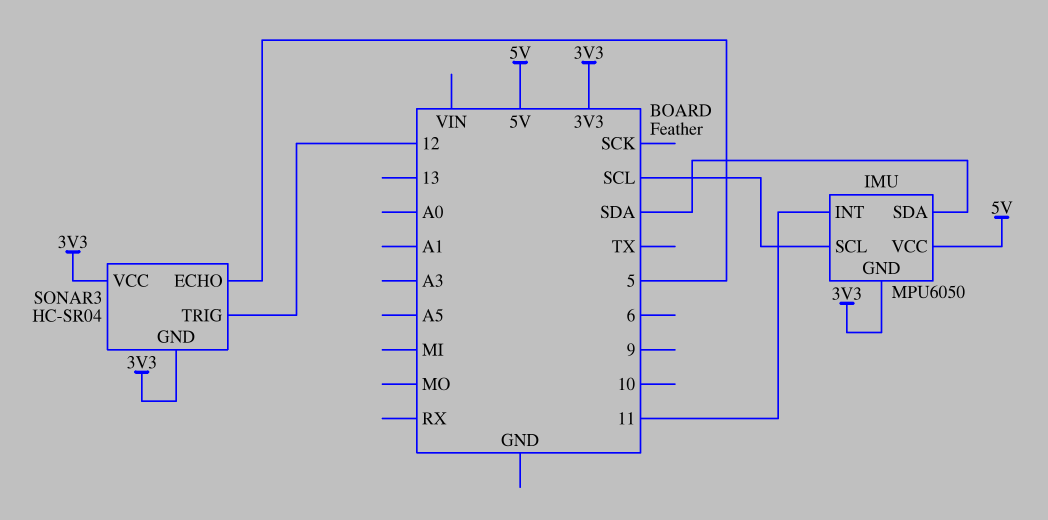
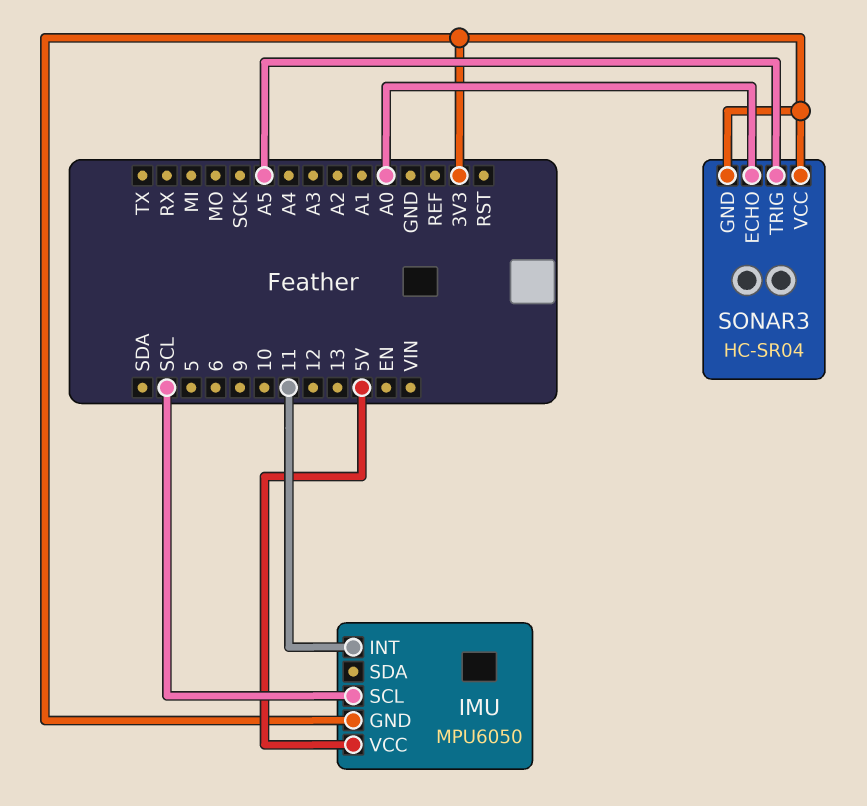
IMU pin SDA: SDA -> none
SONAR3 pin ECHO: 5 -> A0
SONAR3 pin TRIG: 12 -> A5

